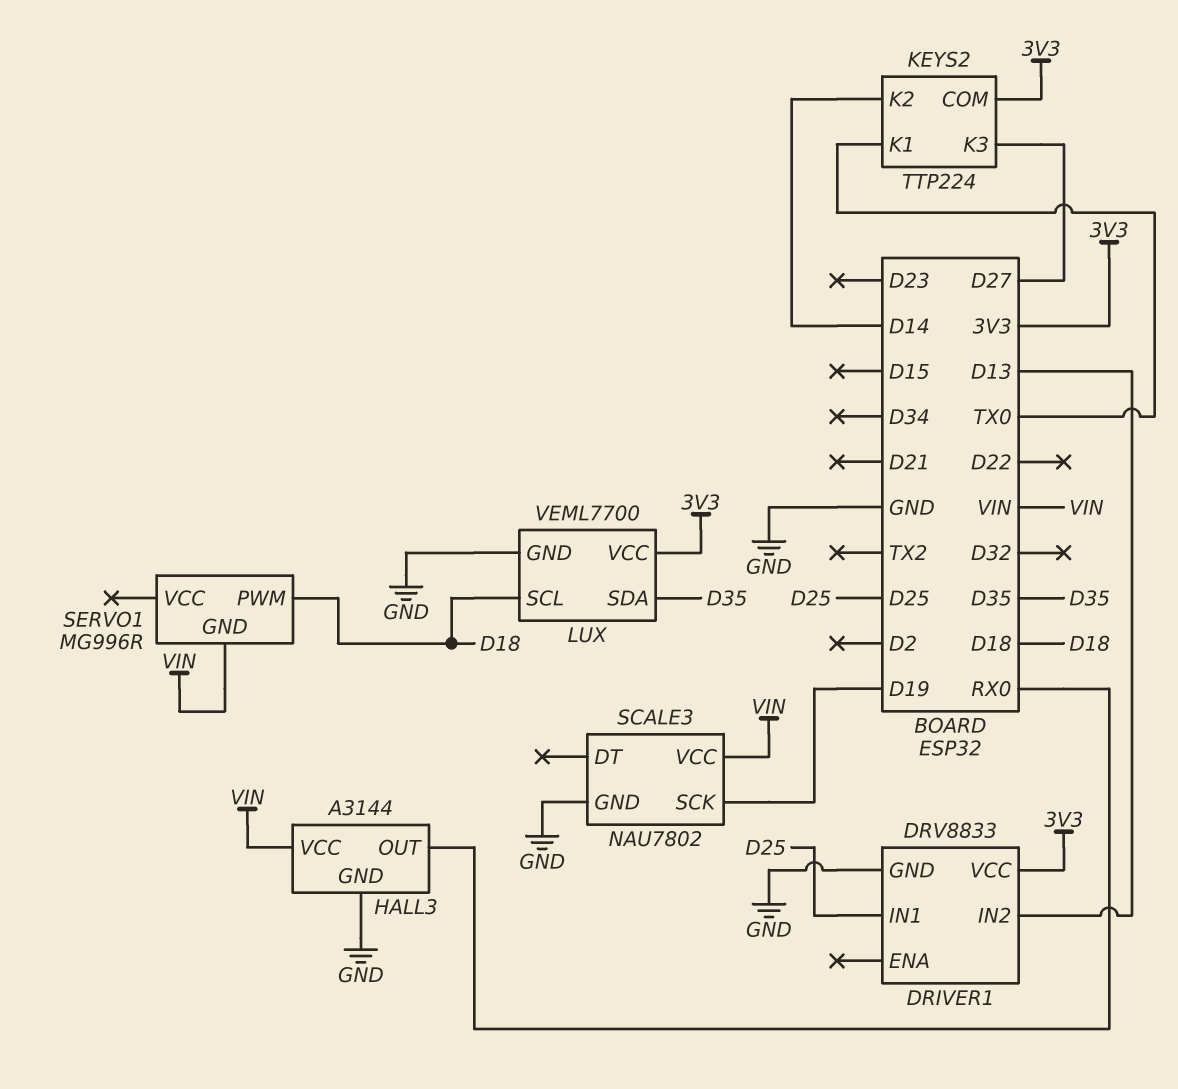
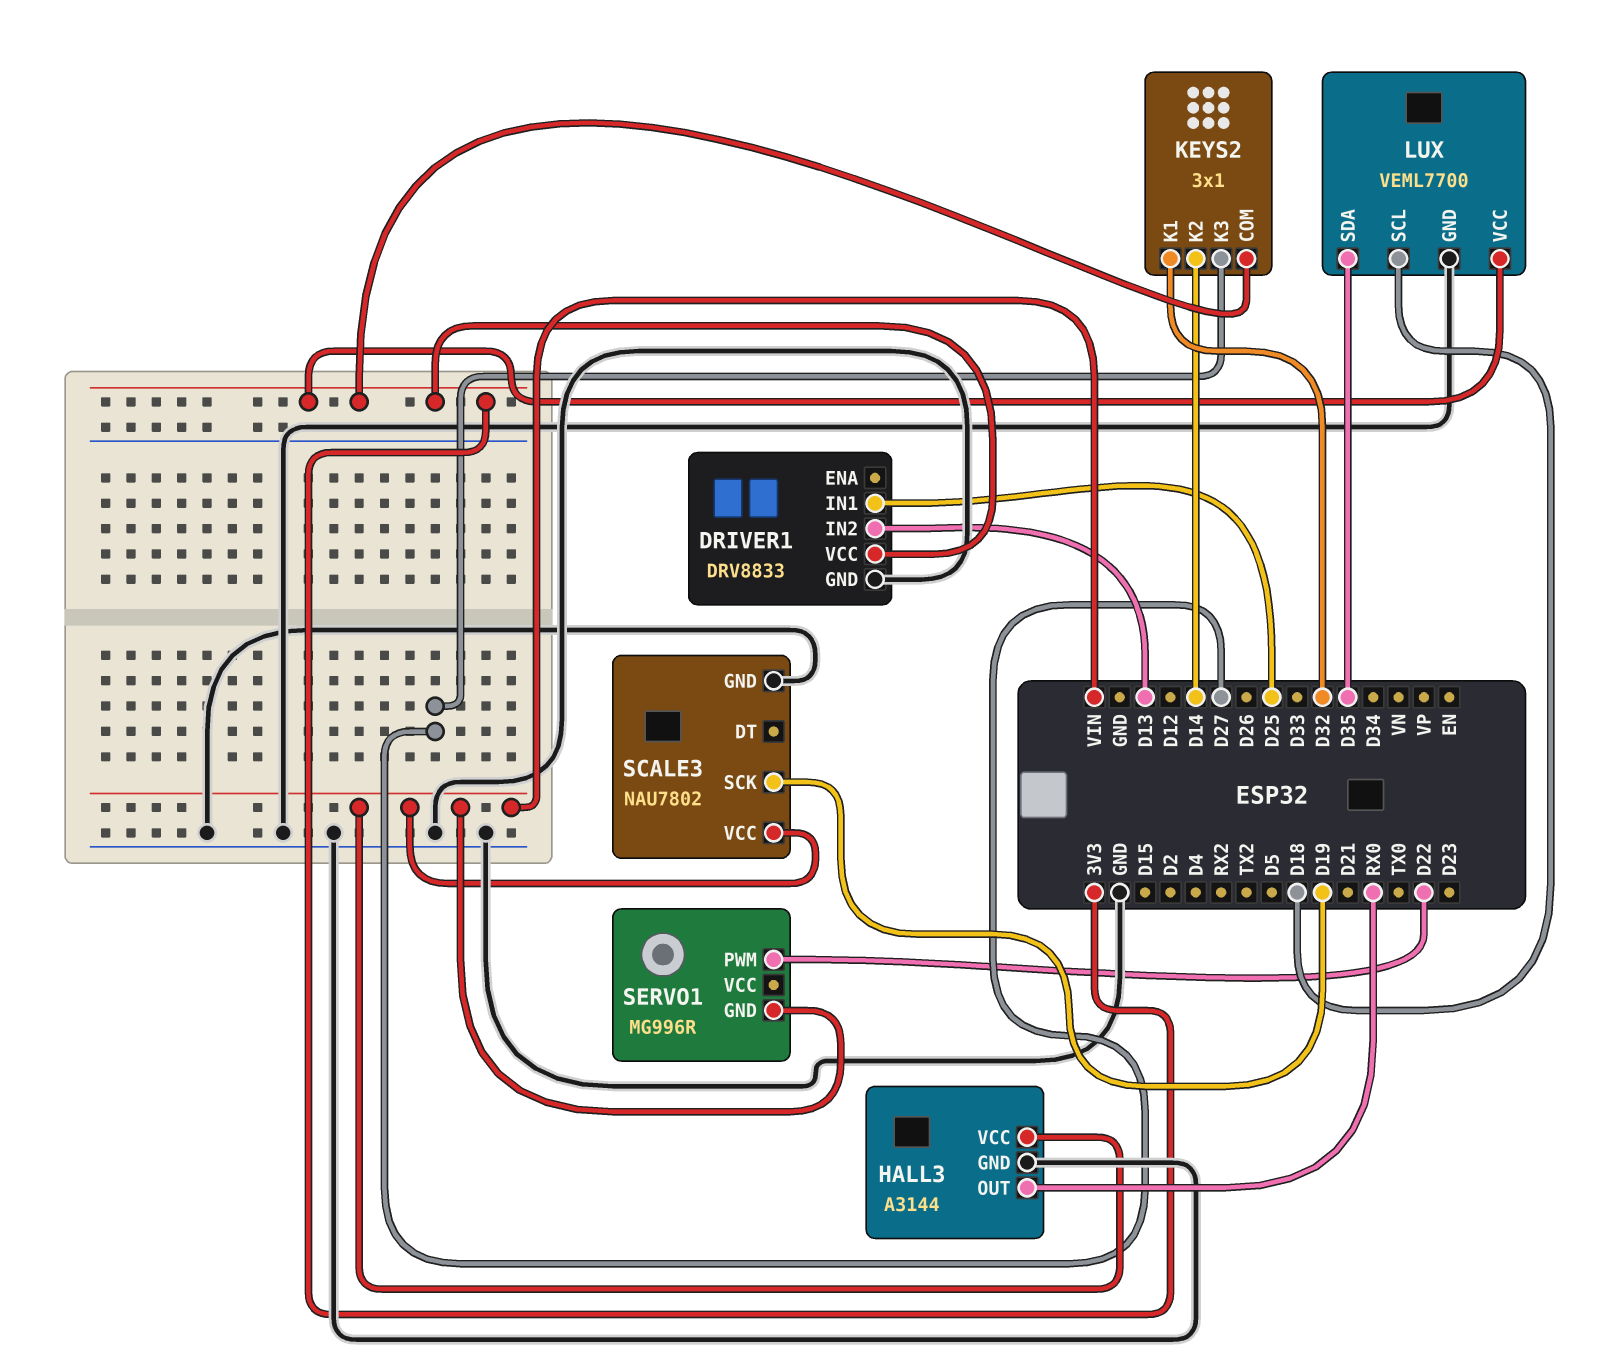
KEYS2: TTP224 -> 3x1
KEYS2 pin K1: TX0 -> D32
SERVO1 pin PWM: D18 -> D22

